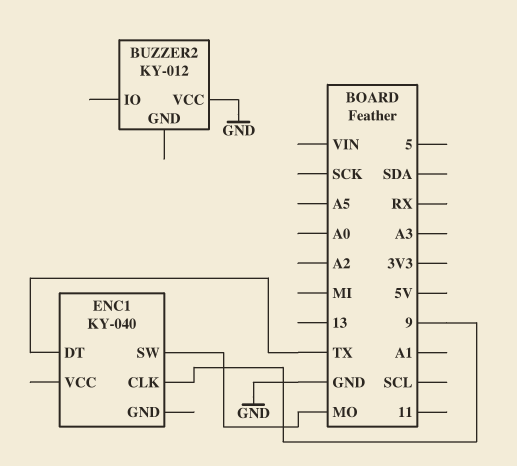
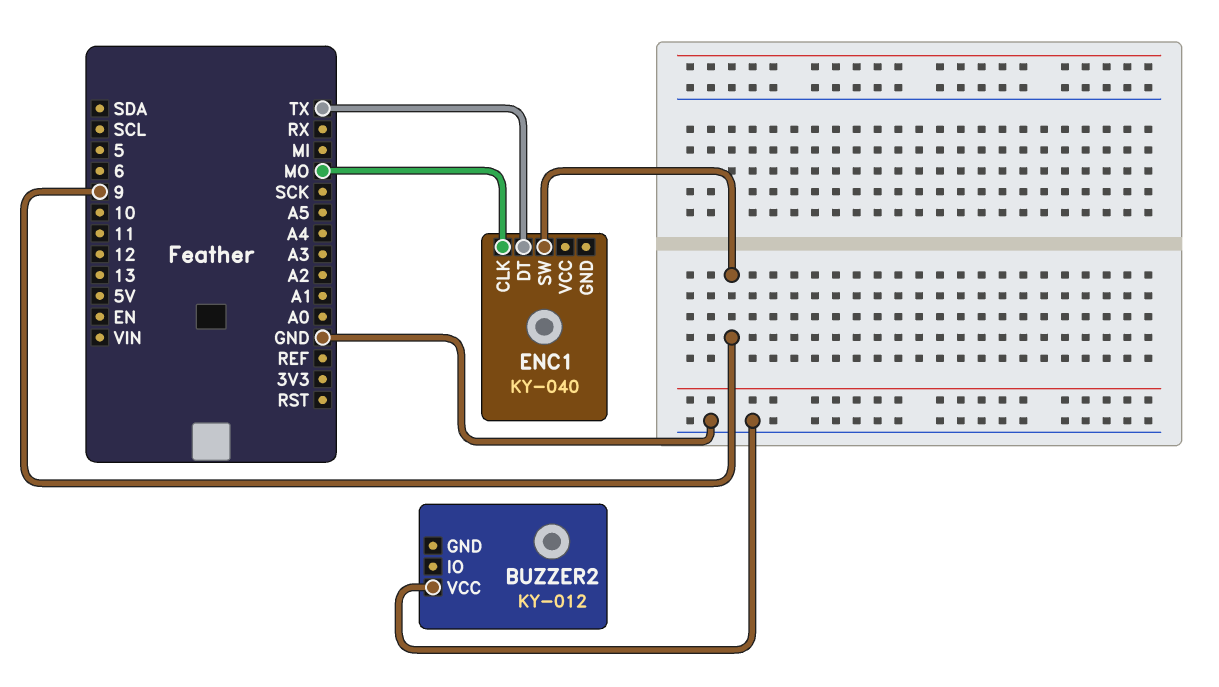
ENC1 pin CLK: 9 -> MO
ENC1 pin SW: MO -> 9

